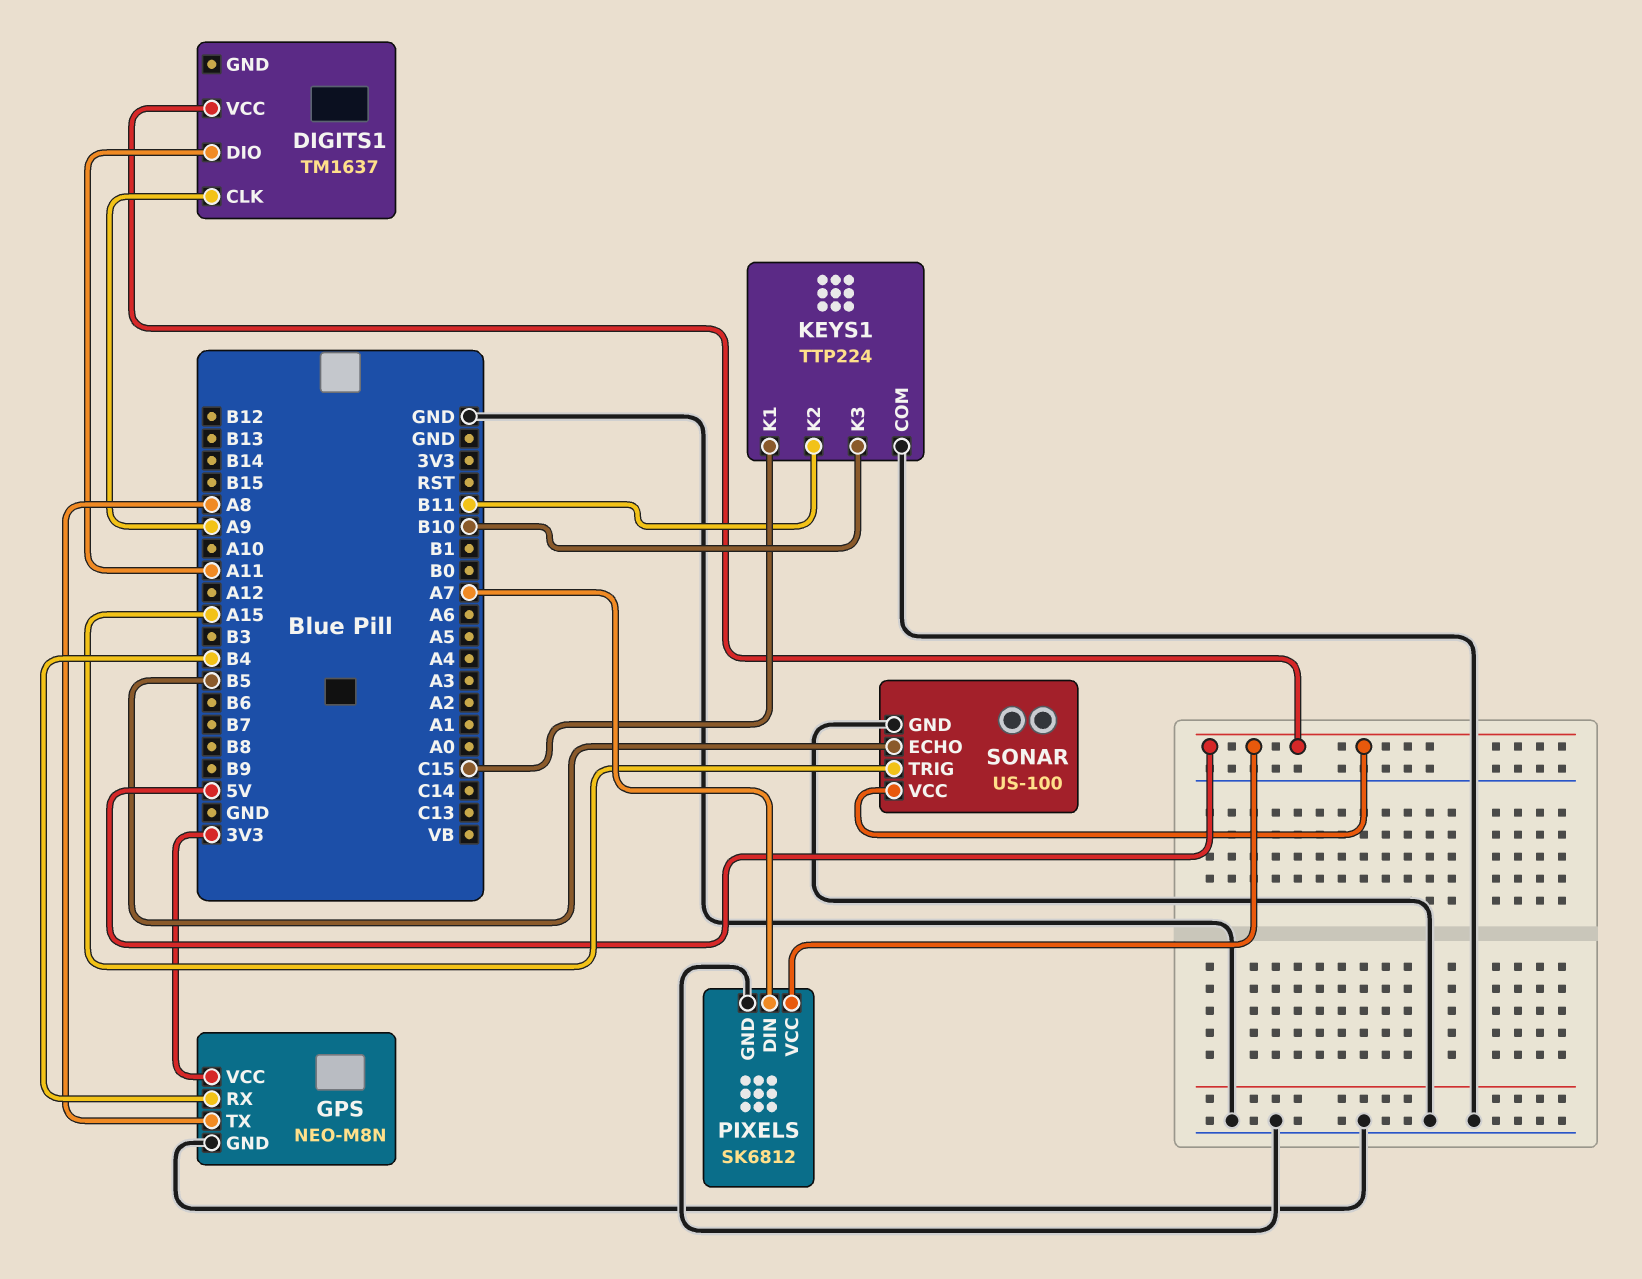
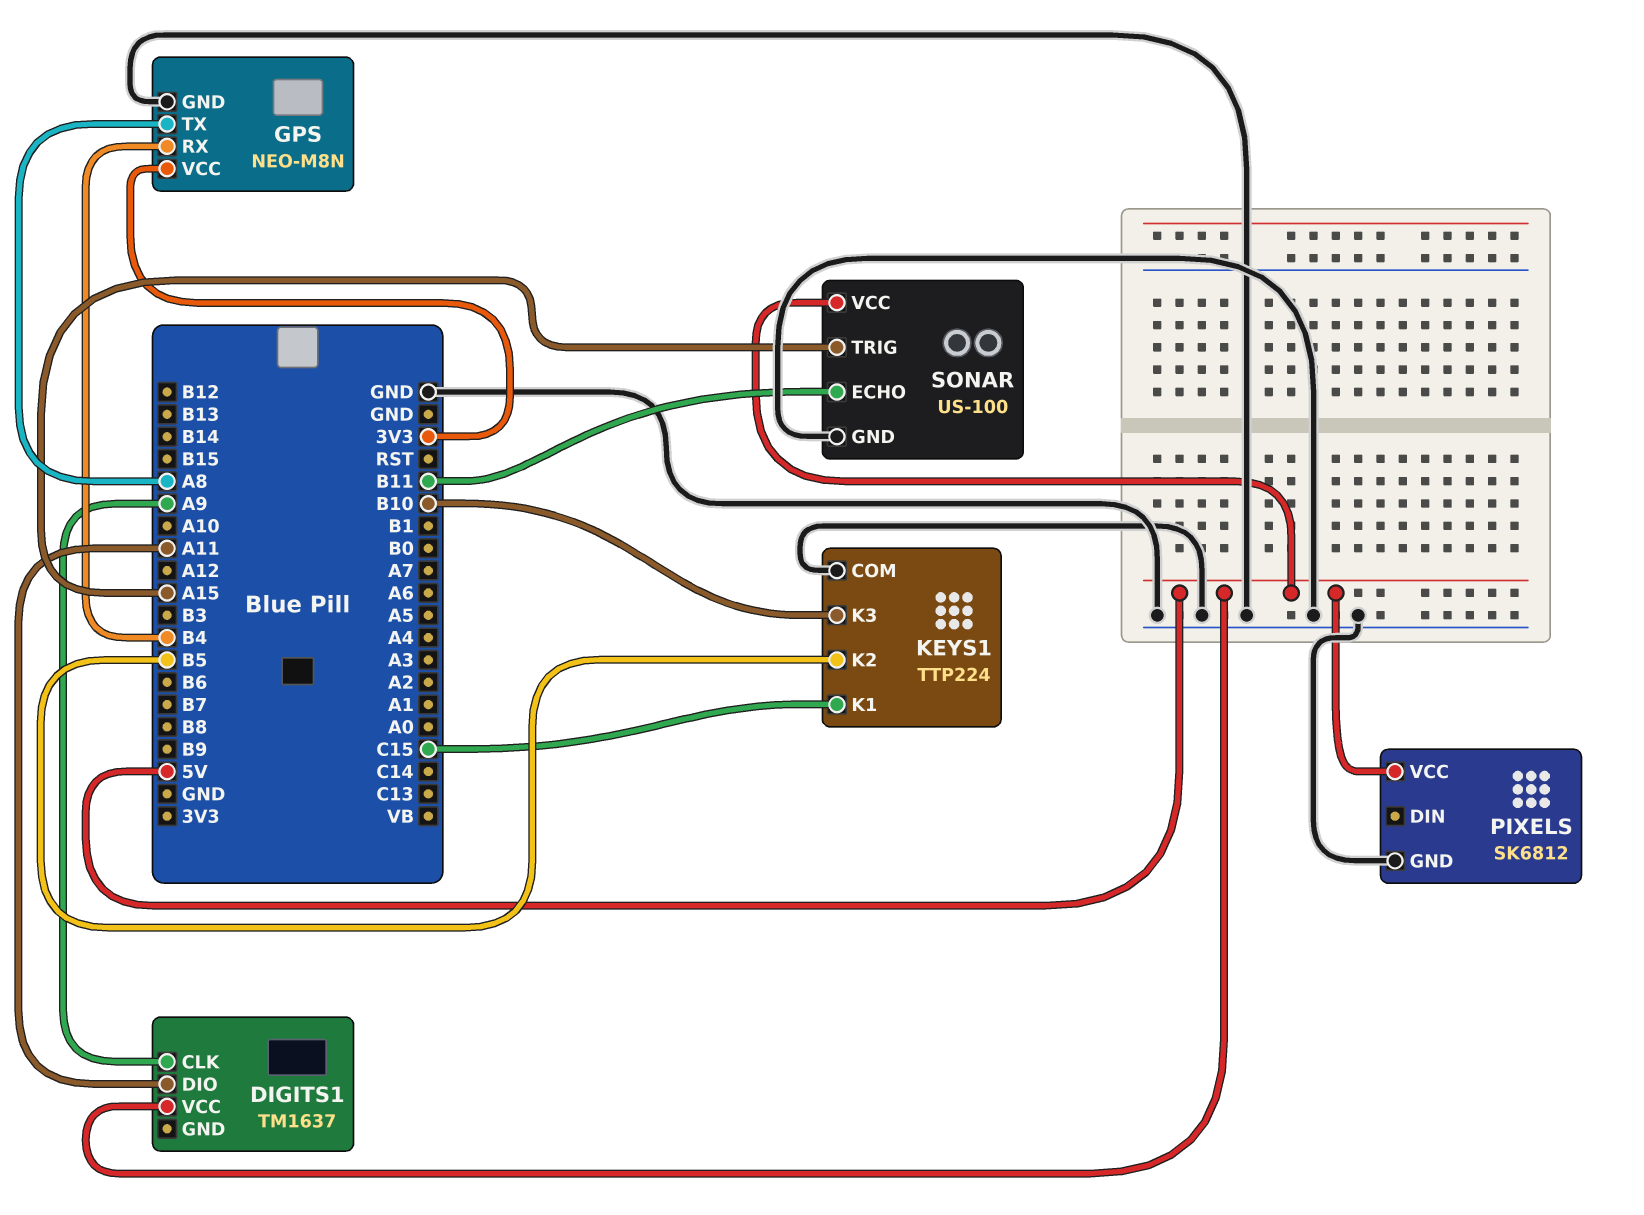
KEYS1 pin K2: B11 -> B5
PIXELS pin DIN: A7 -> none
SONAR pin ECHO: B5 -> B11

